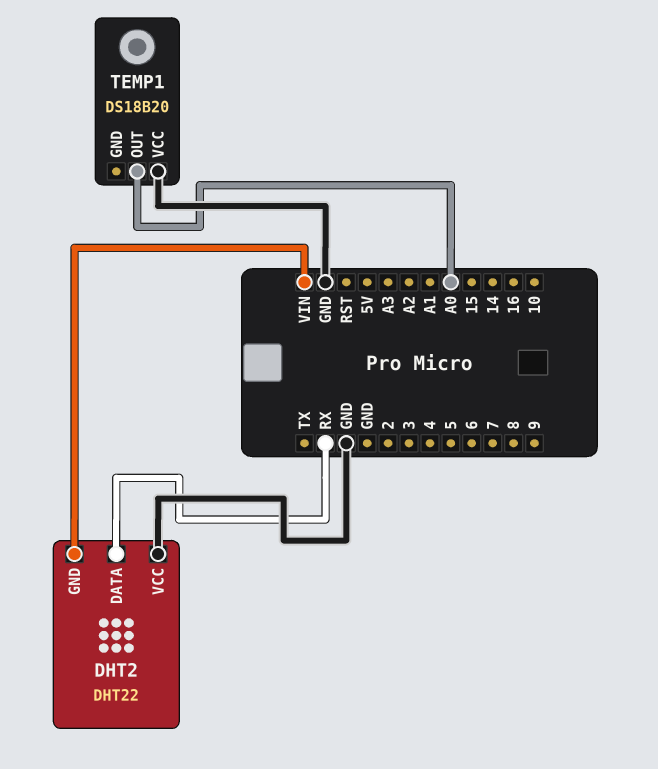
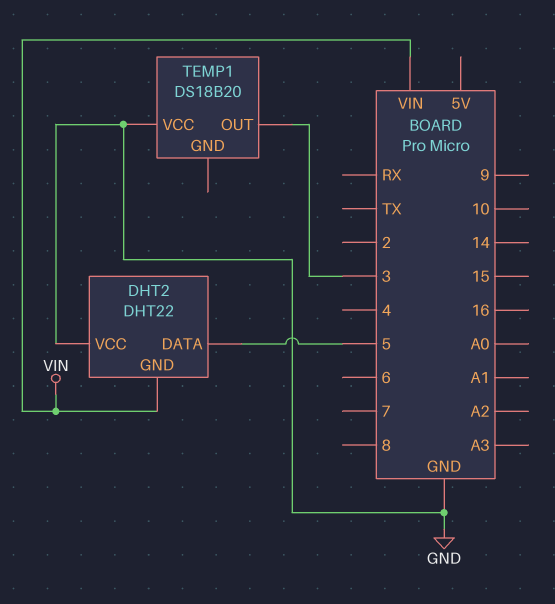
DHT2 pin DATA: RX -> 5
TEMP1 pin OUT: A0 -> 3

